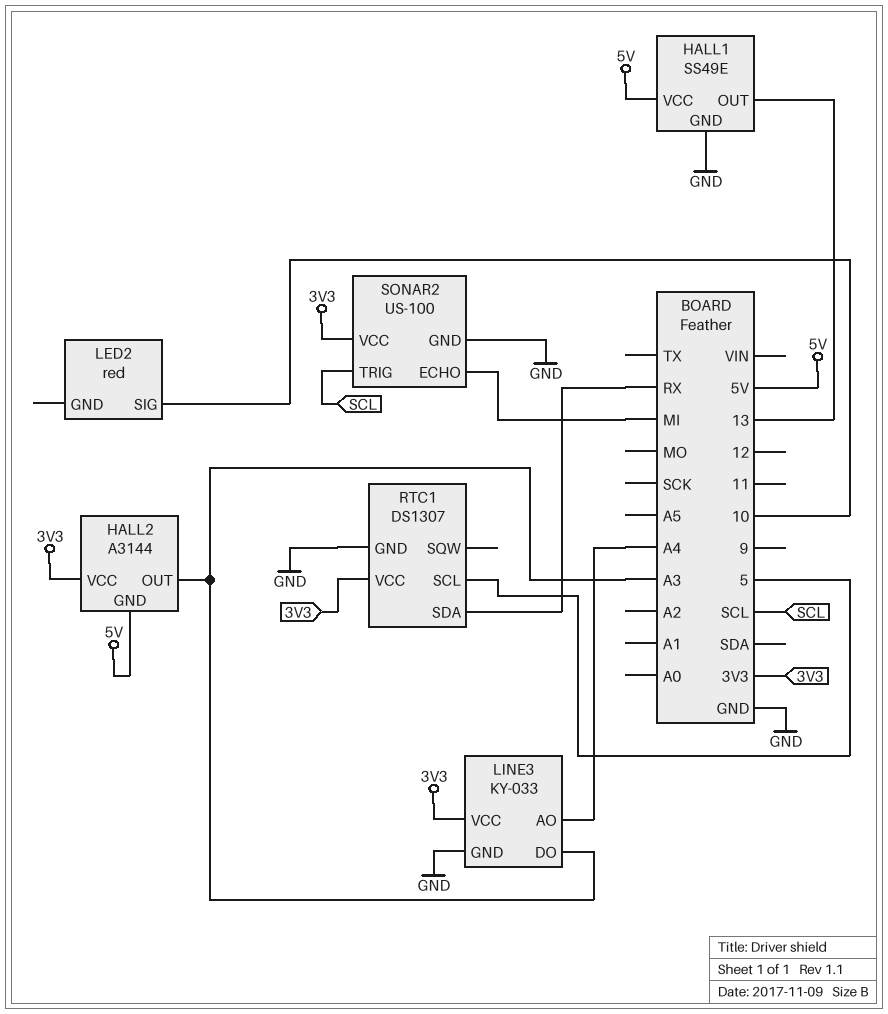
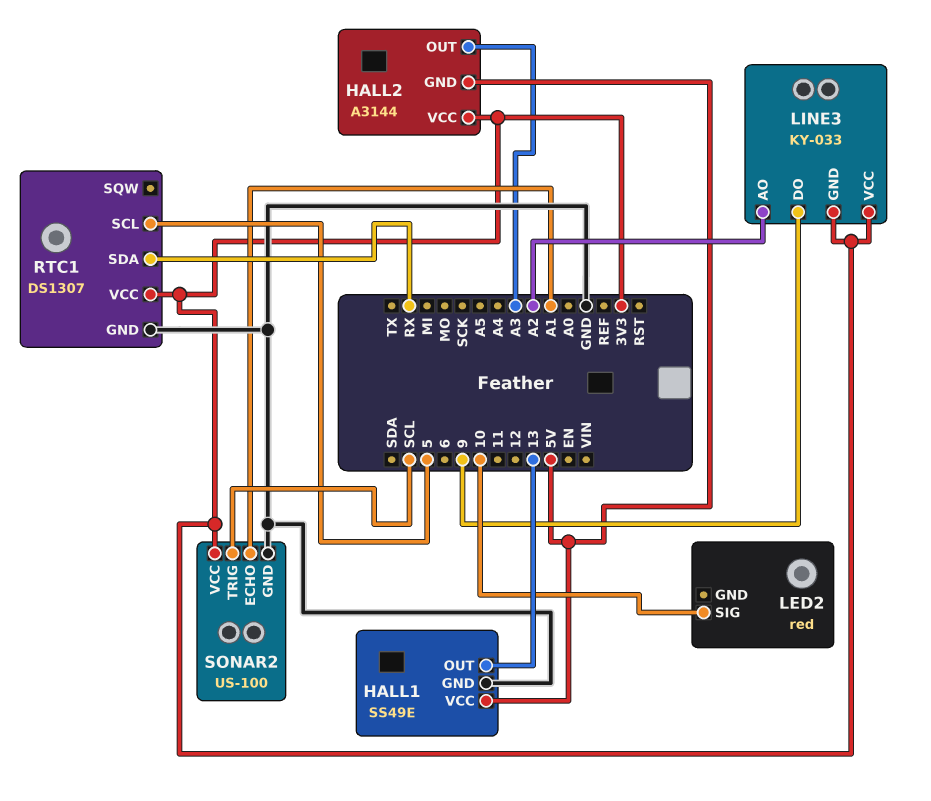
LINE3 pin AO: A4 -> A2
LINE3 pin DO: A3 -> 9
LINE3 pin GND: GND -> 3V3
SONAR2 pin ECHO: MI -> A1

